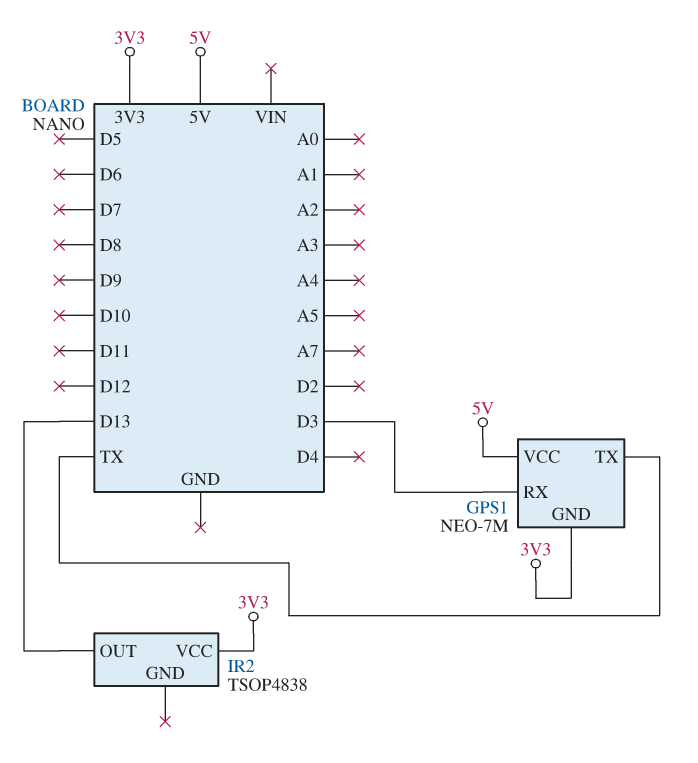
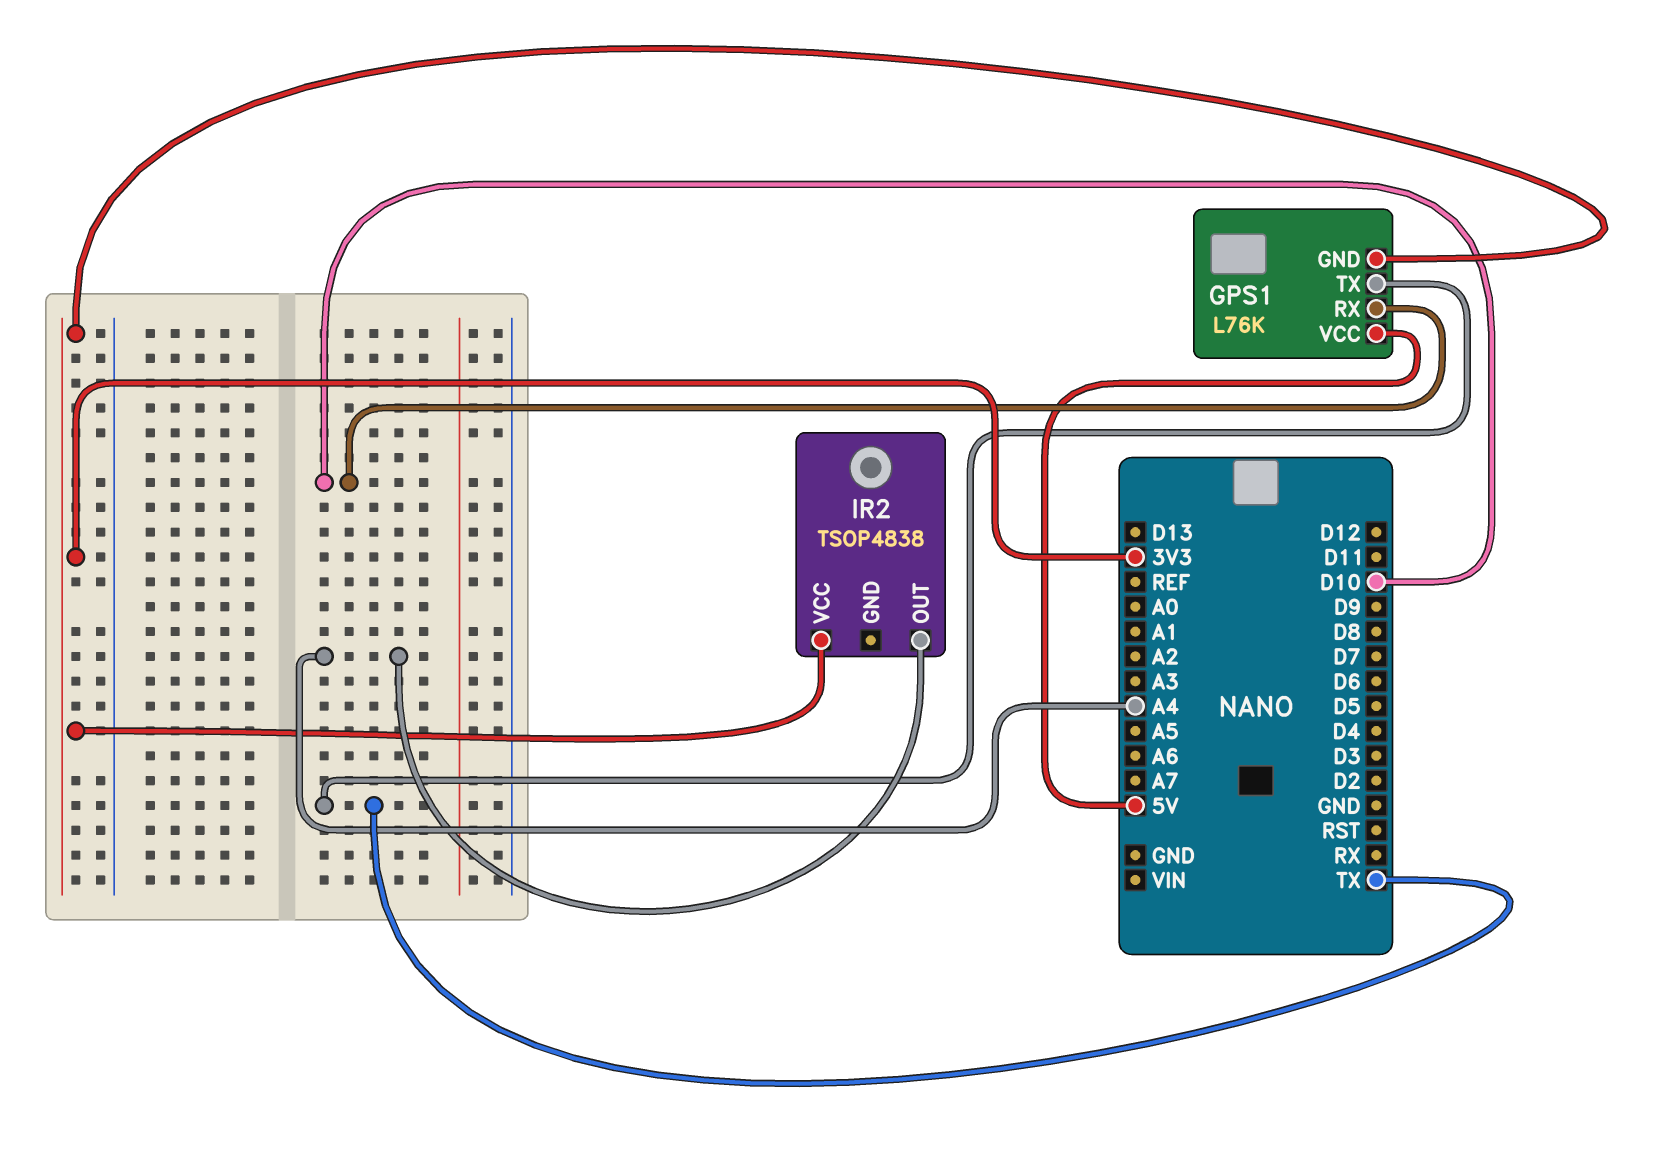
GPS1: NEO-7M -> L76K
GPS1 pin RX: D3 -> D10
IR2 pin OUT: D13 -> A4

